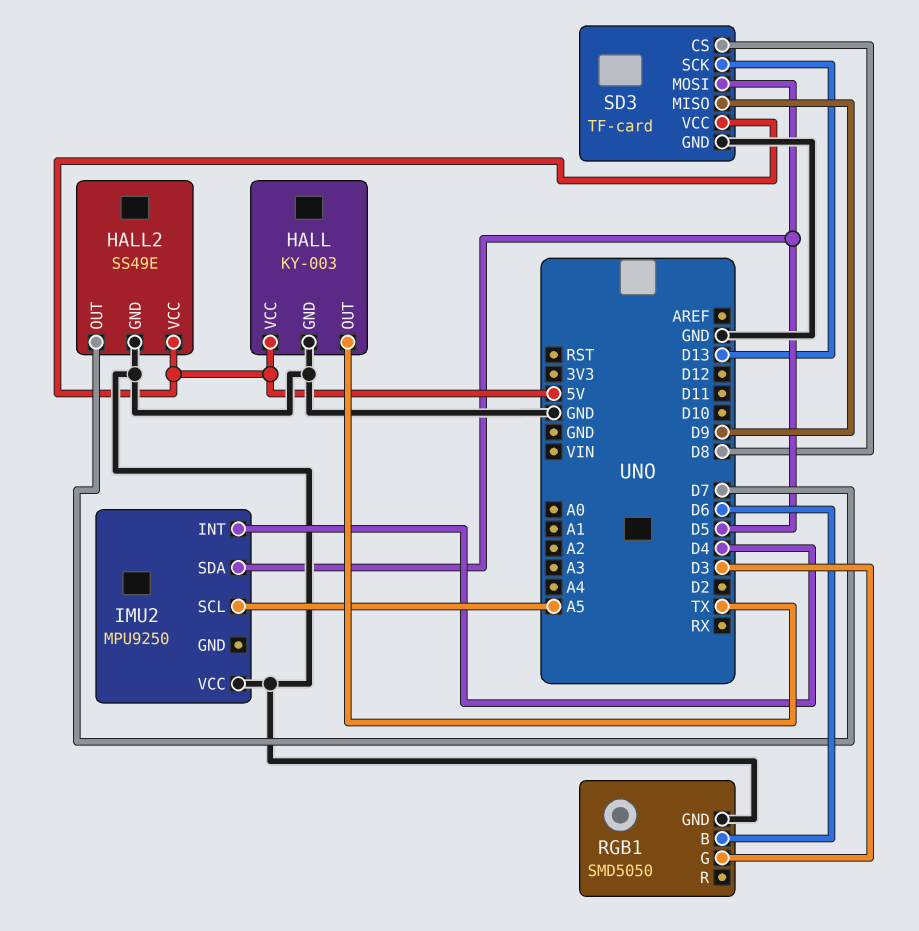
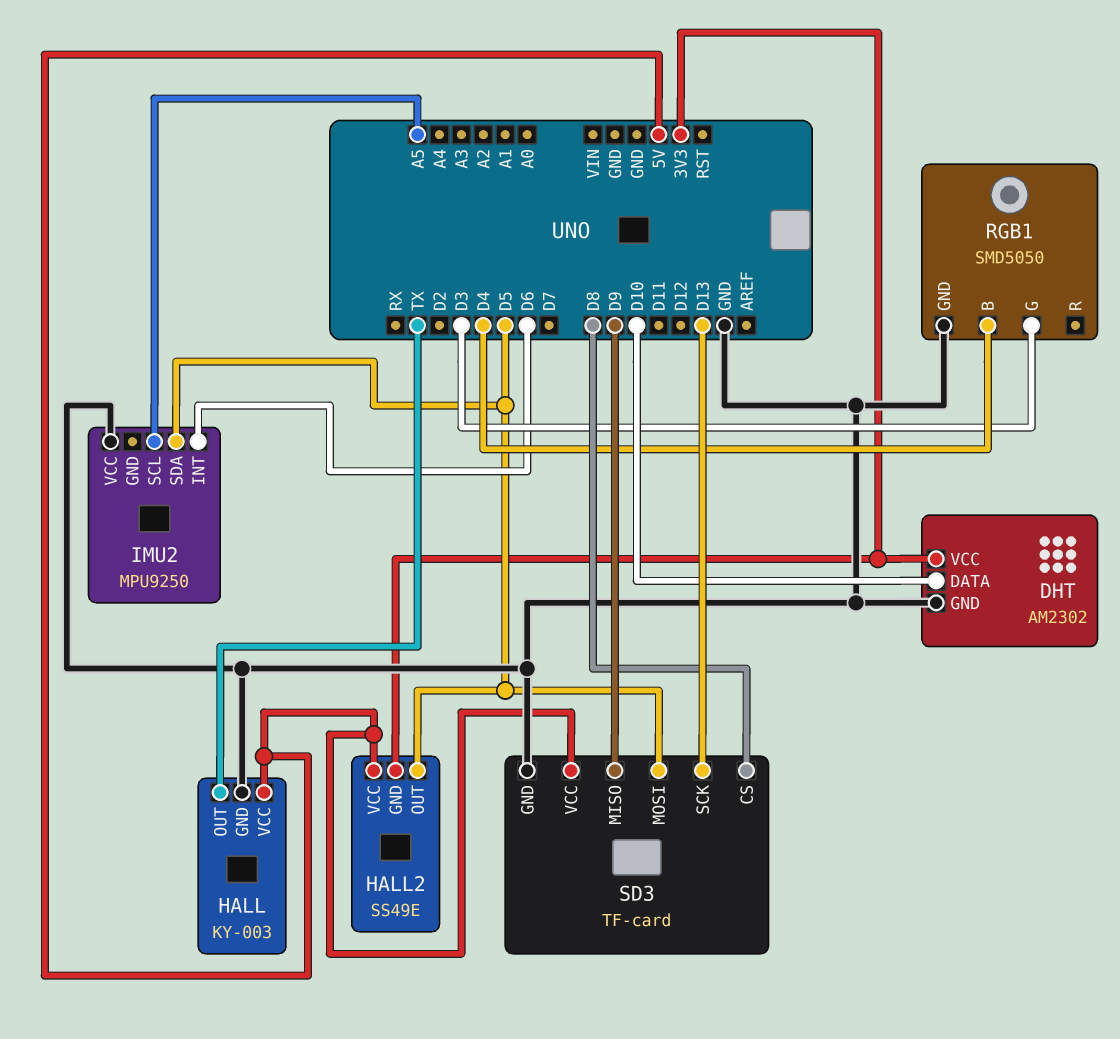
DHT: none -> AM2302
DHT pin DATA: none -> D10
DHT pin GND: none -> GND
DHT pin VCC: none -> 3V3
HALL2 pin GND: GND -> 3V3
HALL2 pin OUT: D7 -> D5
IMU2 pin INT: D4 -> D6
RGB1 pin B: D6 -> D4

